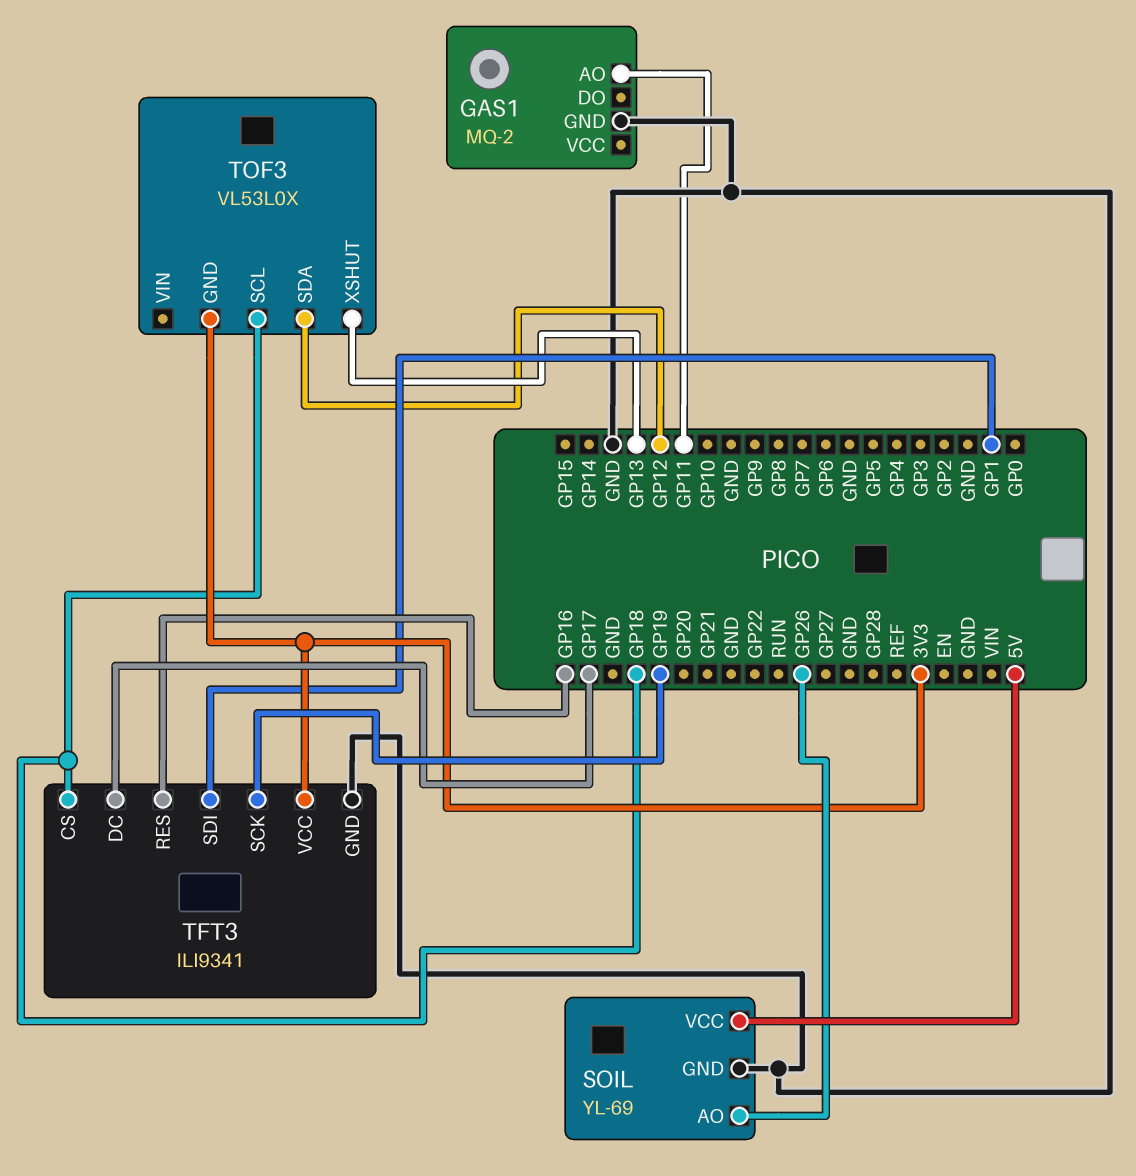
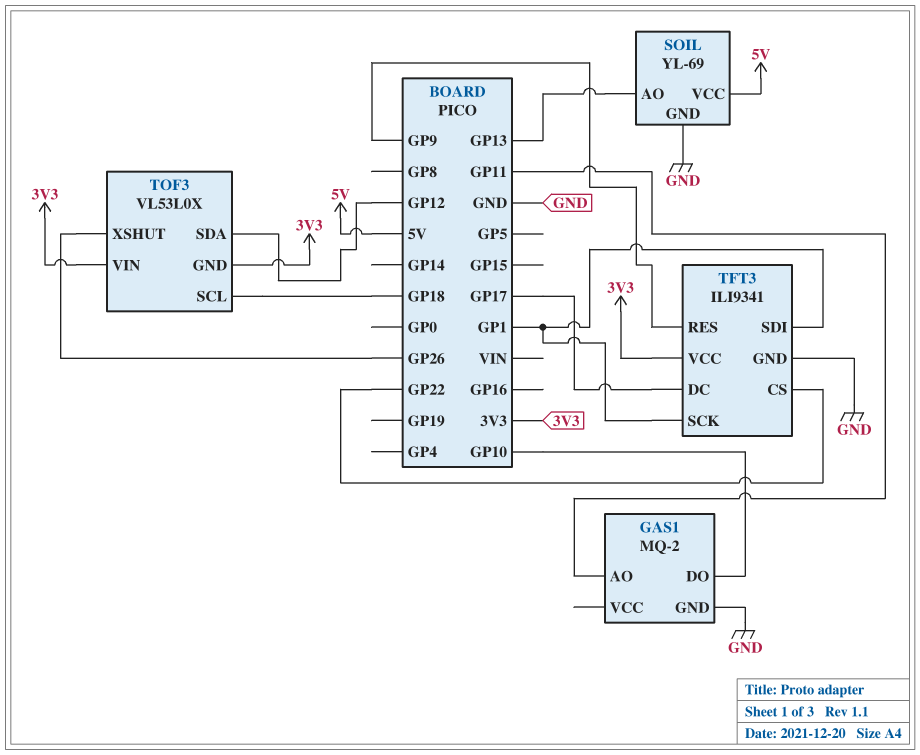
GAS1 pin DO: none -> GP10
SOIL pin AO: GP26 -> GP13
TFT3 pin CS: GP18 -> GP22
TFT3 pin RES: GP16 -> GP9
TFT3 pin SCK: GP19 -> GP1
TOF3 pin VIN: none -> 3V3
TOF3 pin XSHUT: GP13 -> GP26

